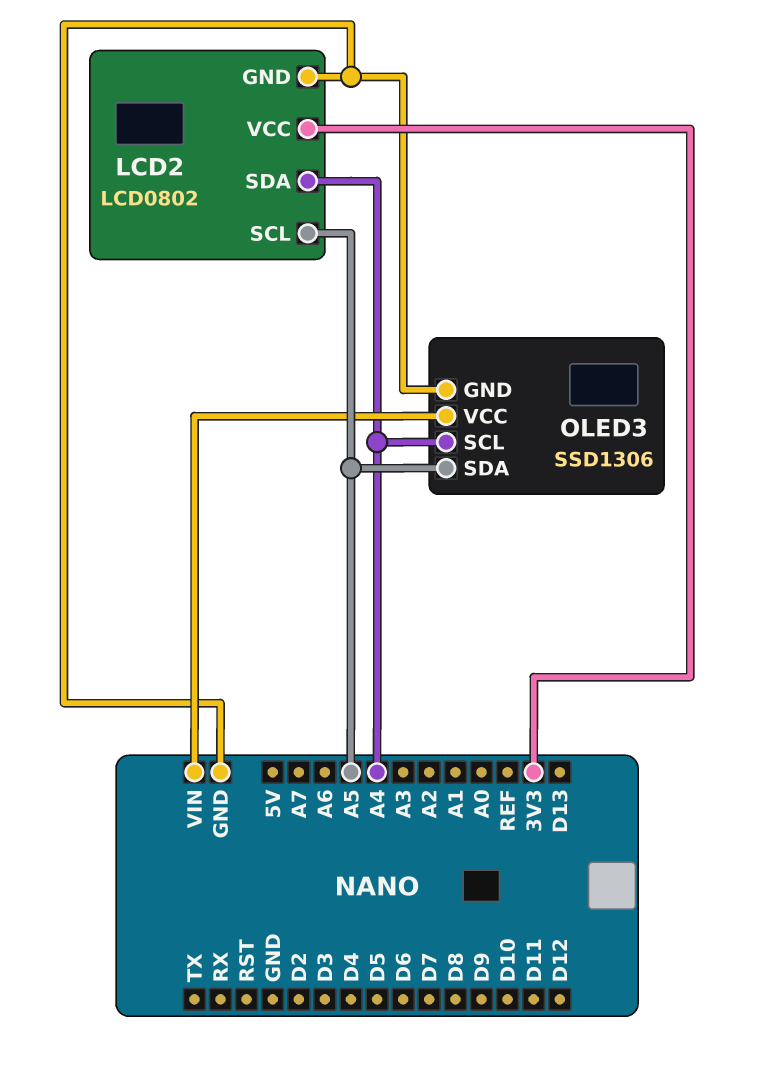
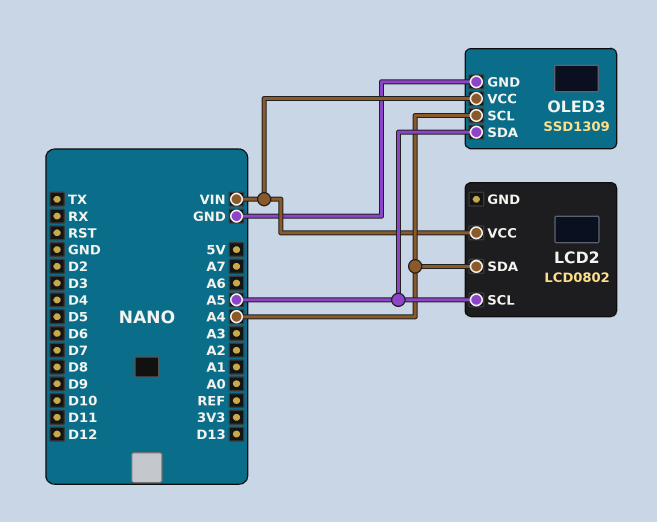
LCD2 pin GND: GND -> none
LCD2 pin VCC: 3V3 -> VIN
OLED3: SSD1306 -> SSD1309

